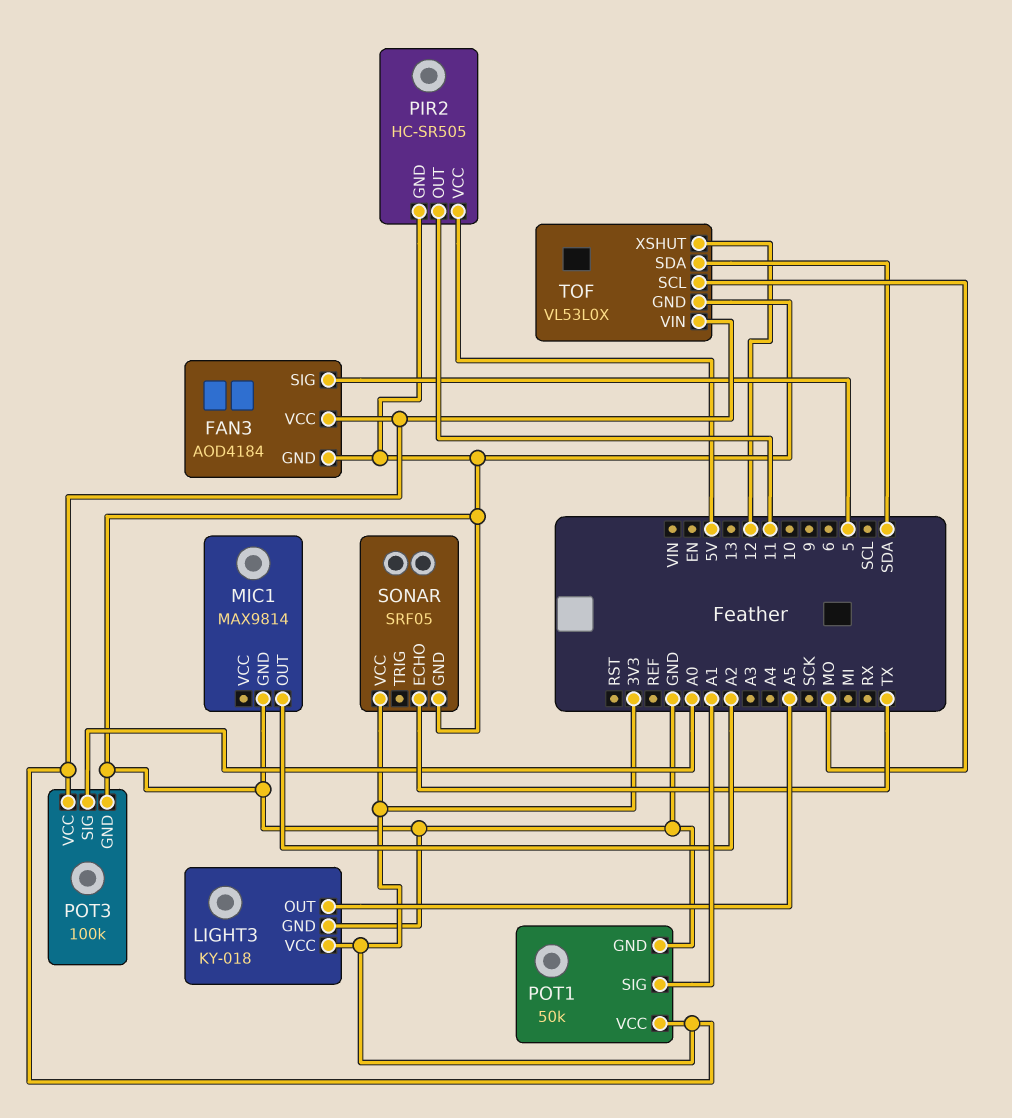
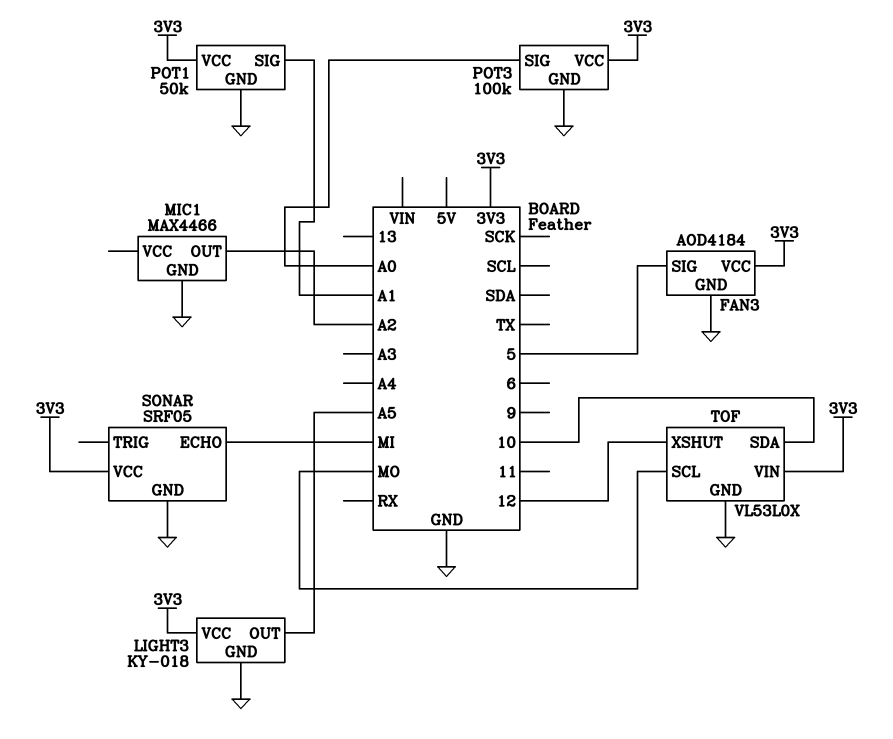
MIC1: MAX9814 -> MAX4466
PIR2: HC-SR505 -> none
PIR2 pin GND: GND -> none
PIR2 pin OUT: 11 -> none
PIR2 pin VCC: 5V -> none
SONAR pin ECHO: TX -> MI
TOF pin SDA: SDA -> 10

